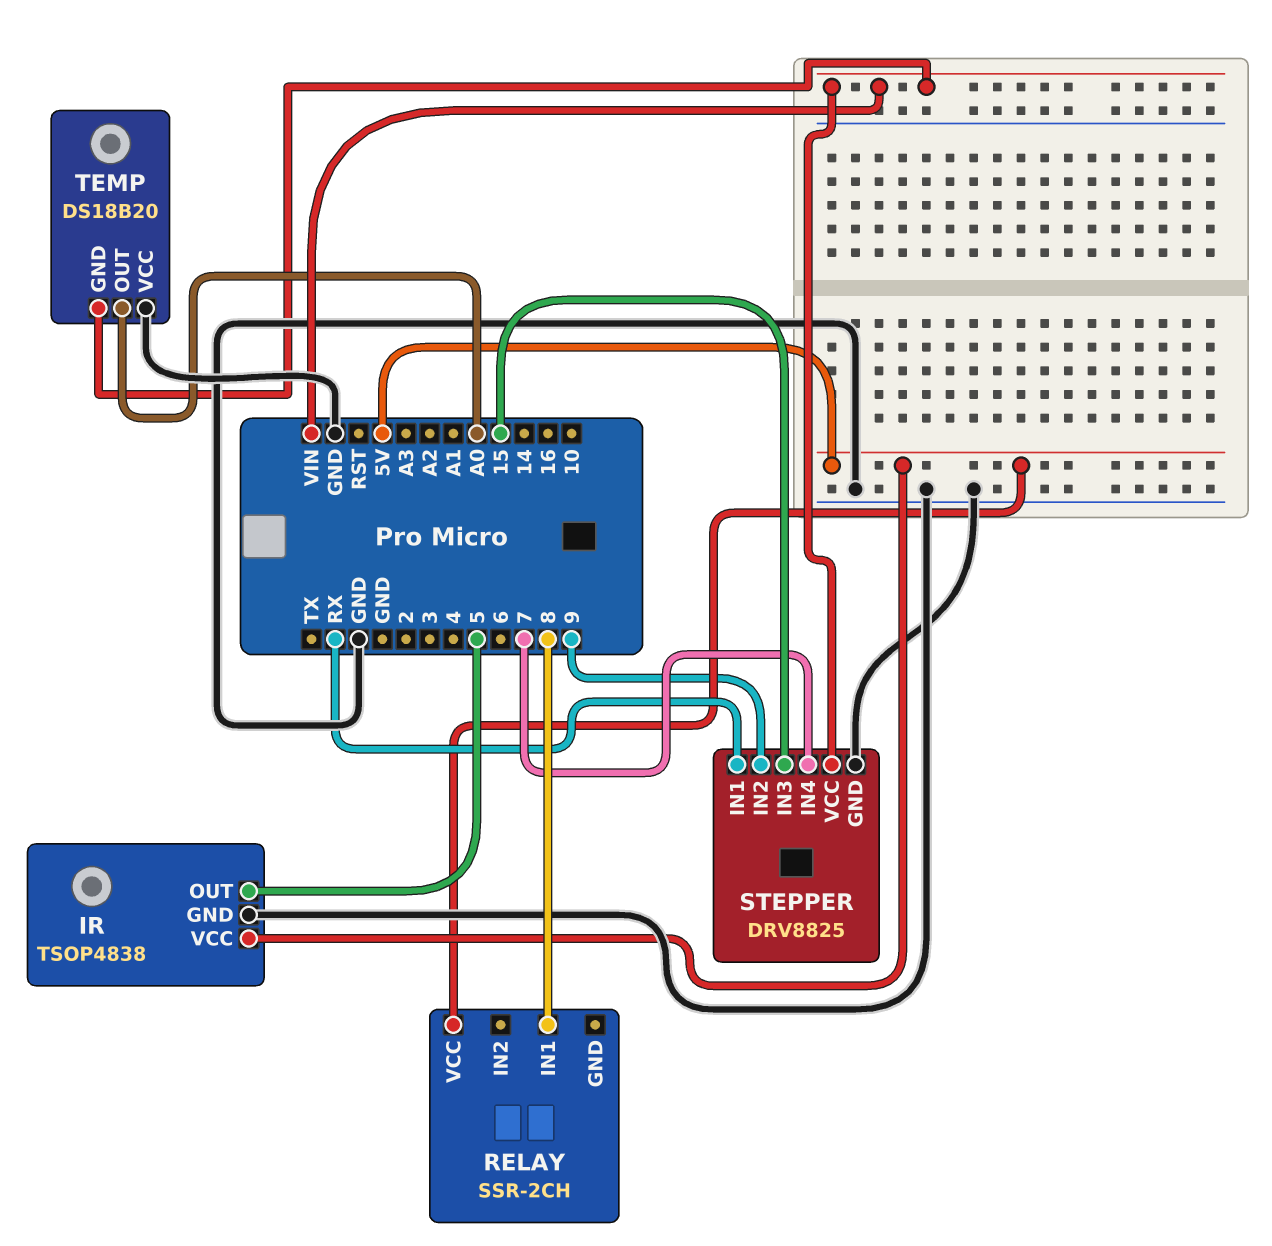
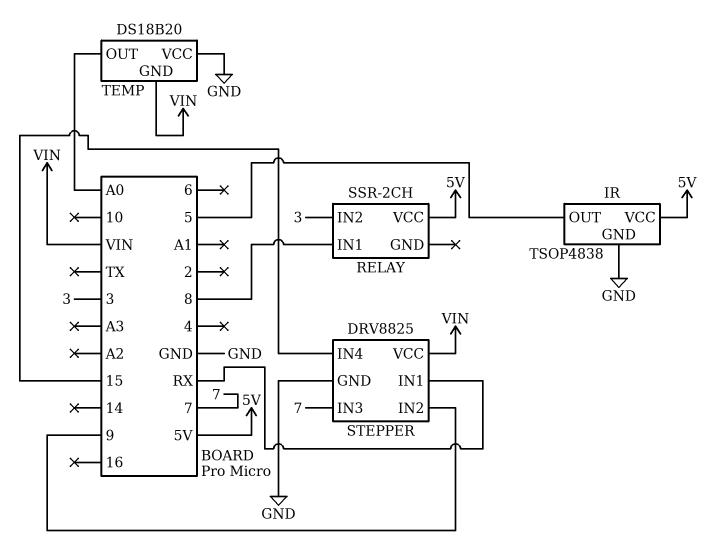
RELAY pin IN2: none -> 3
STEPPER pin IN3: 15 -> 7
STEPPER pin IN4: 7 -> 15

